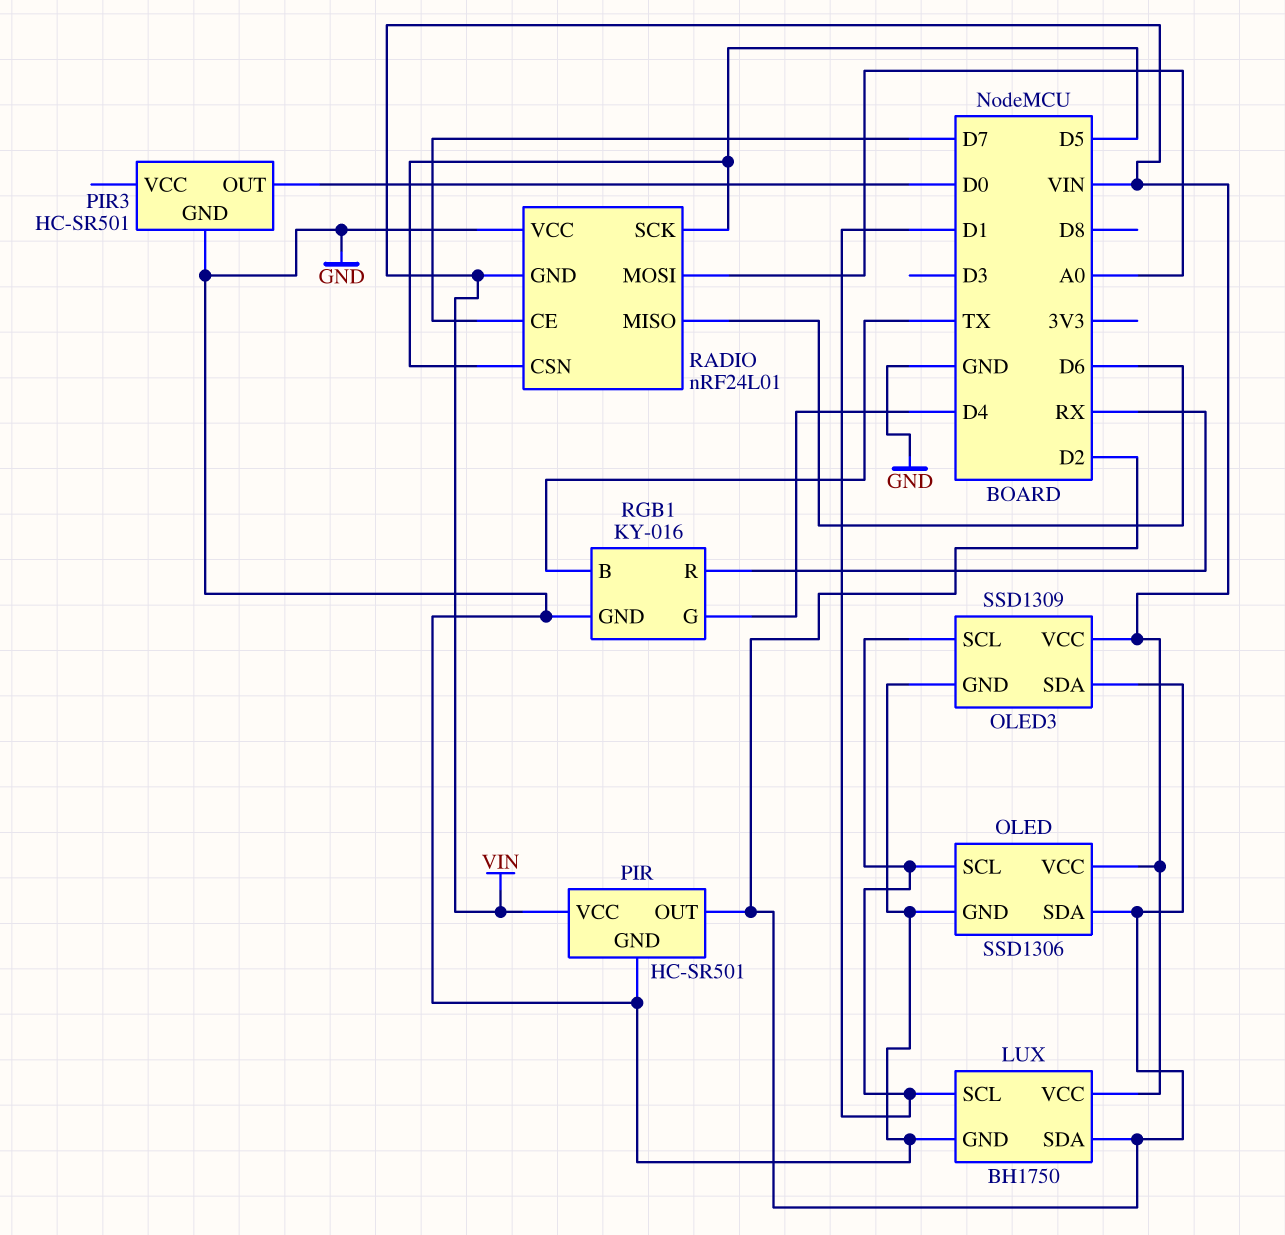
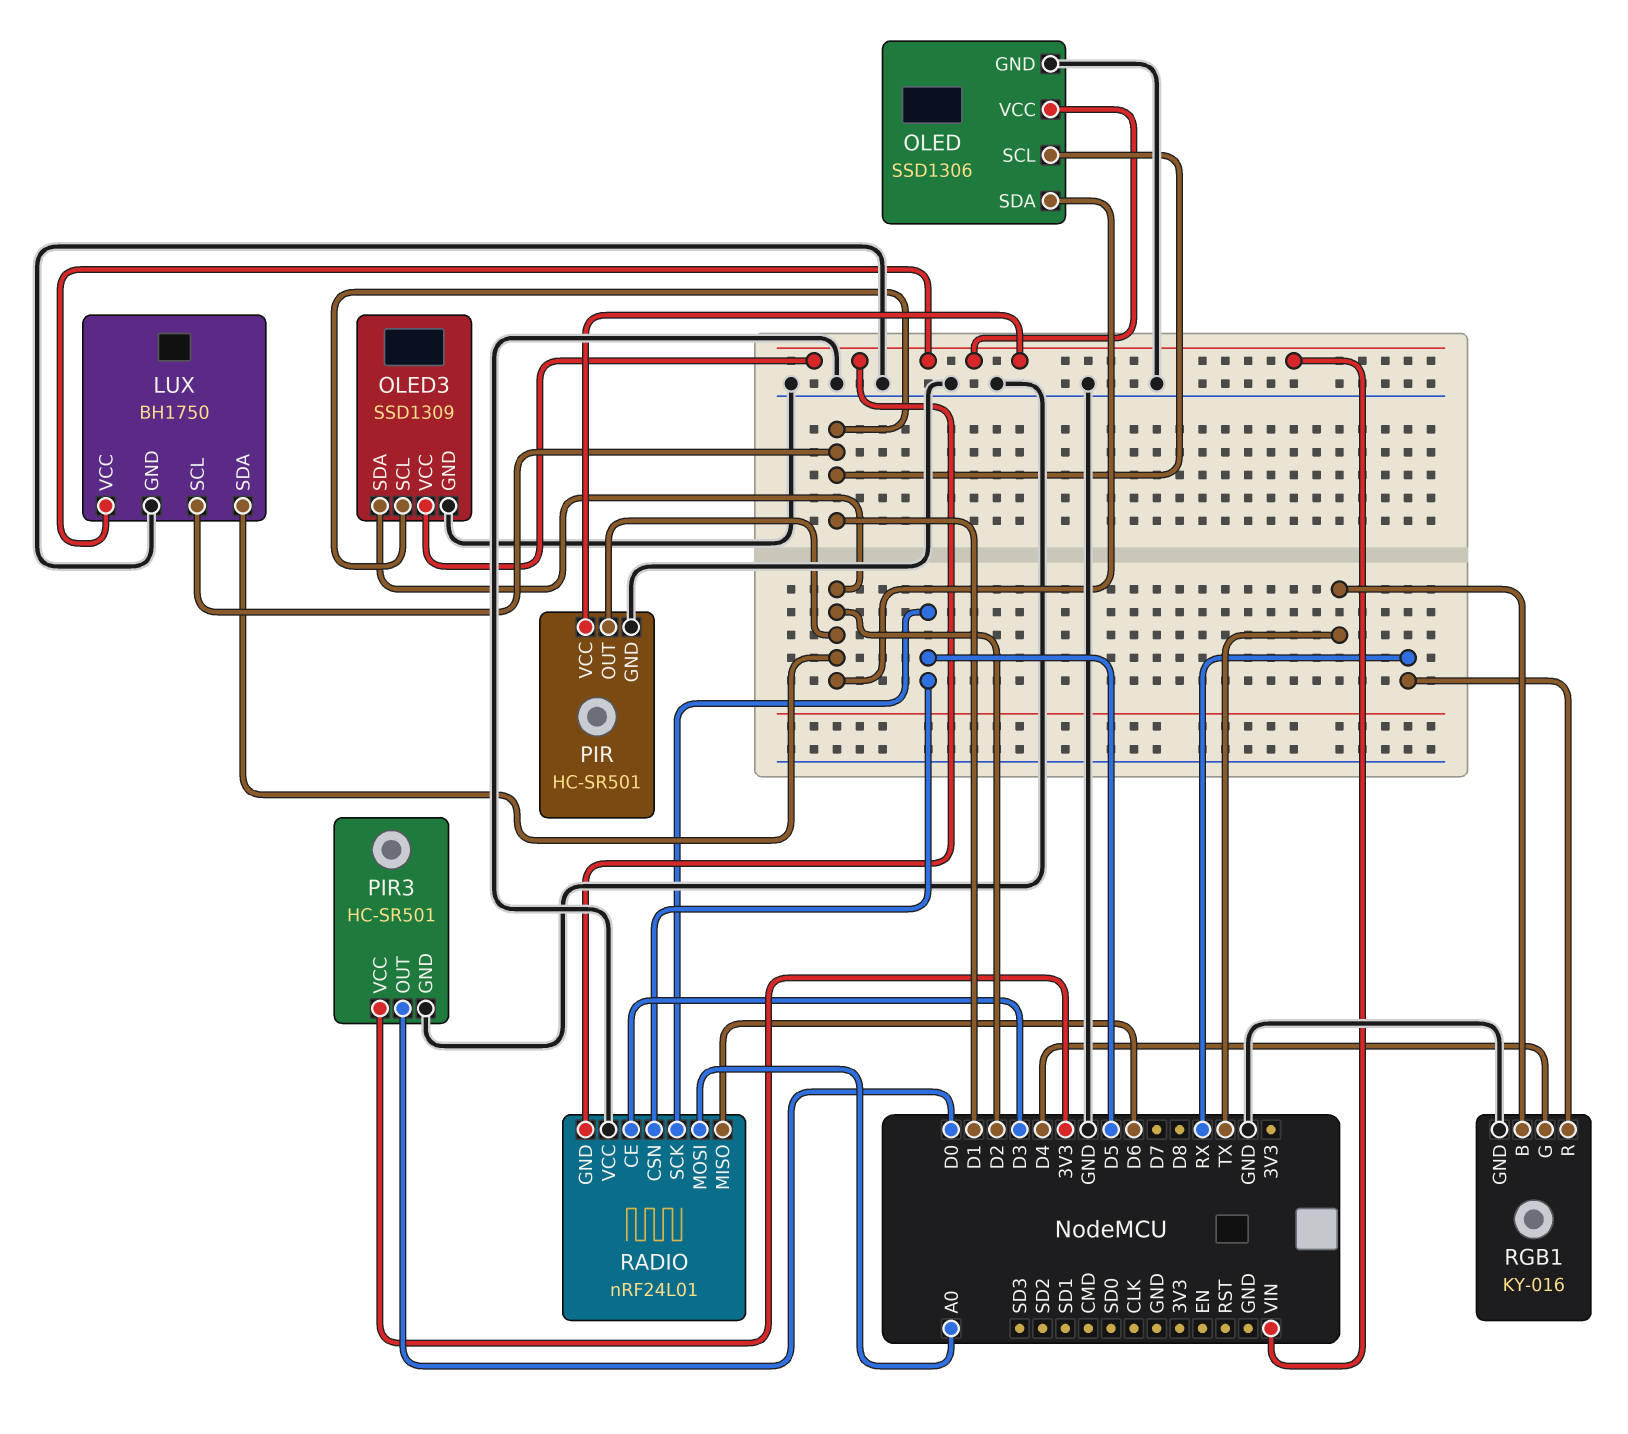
PIR3 pin VCC: none -> 3V3
RADIO pin CE: D7 -> D3

